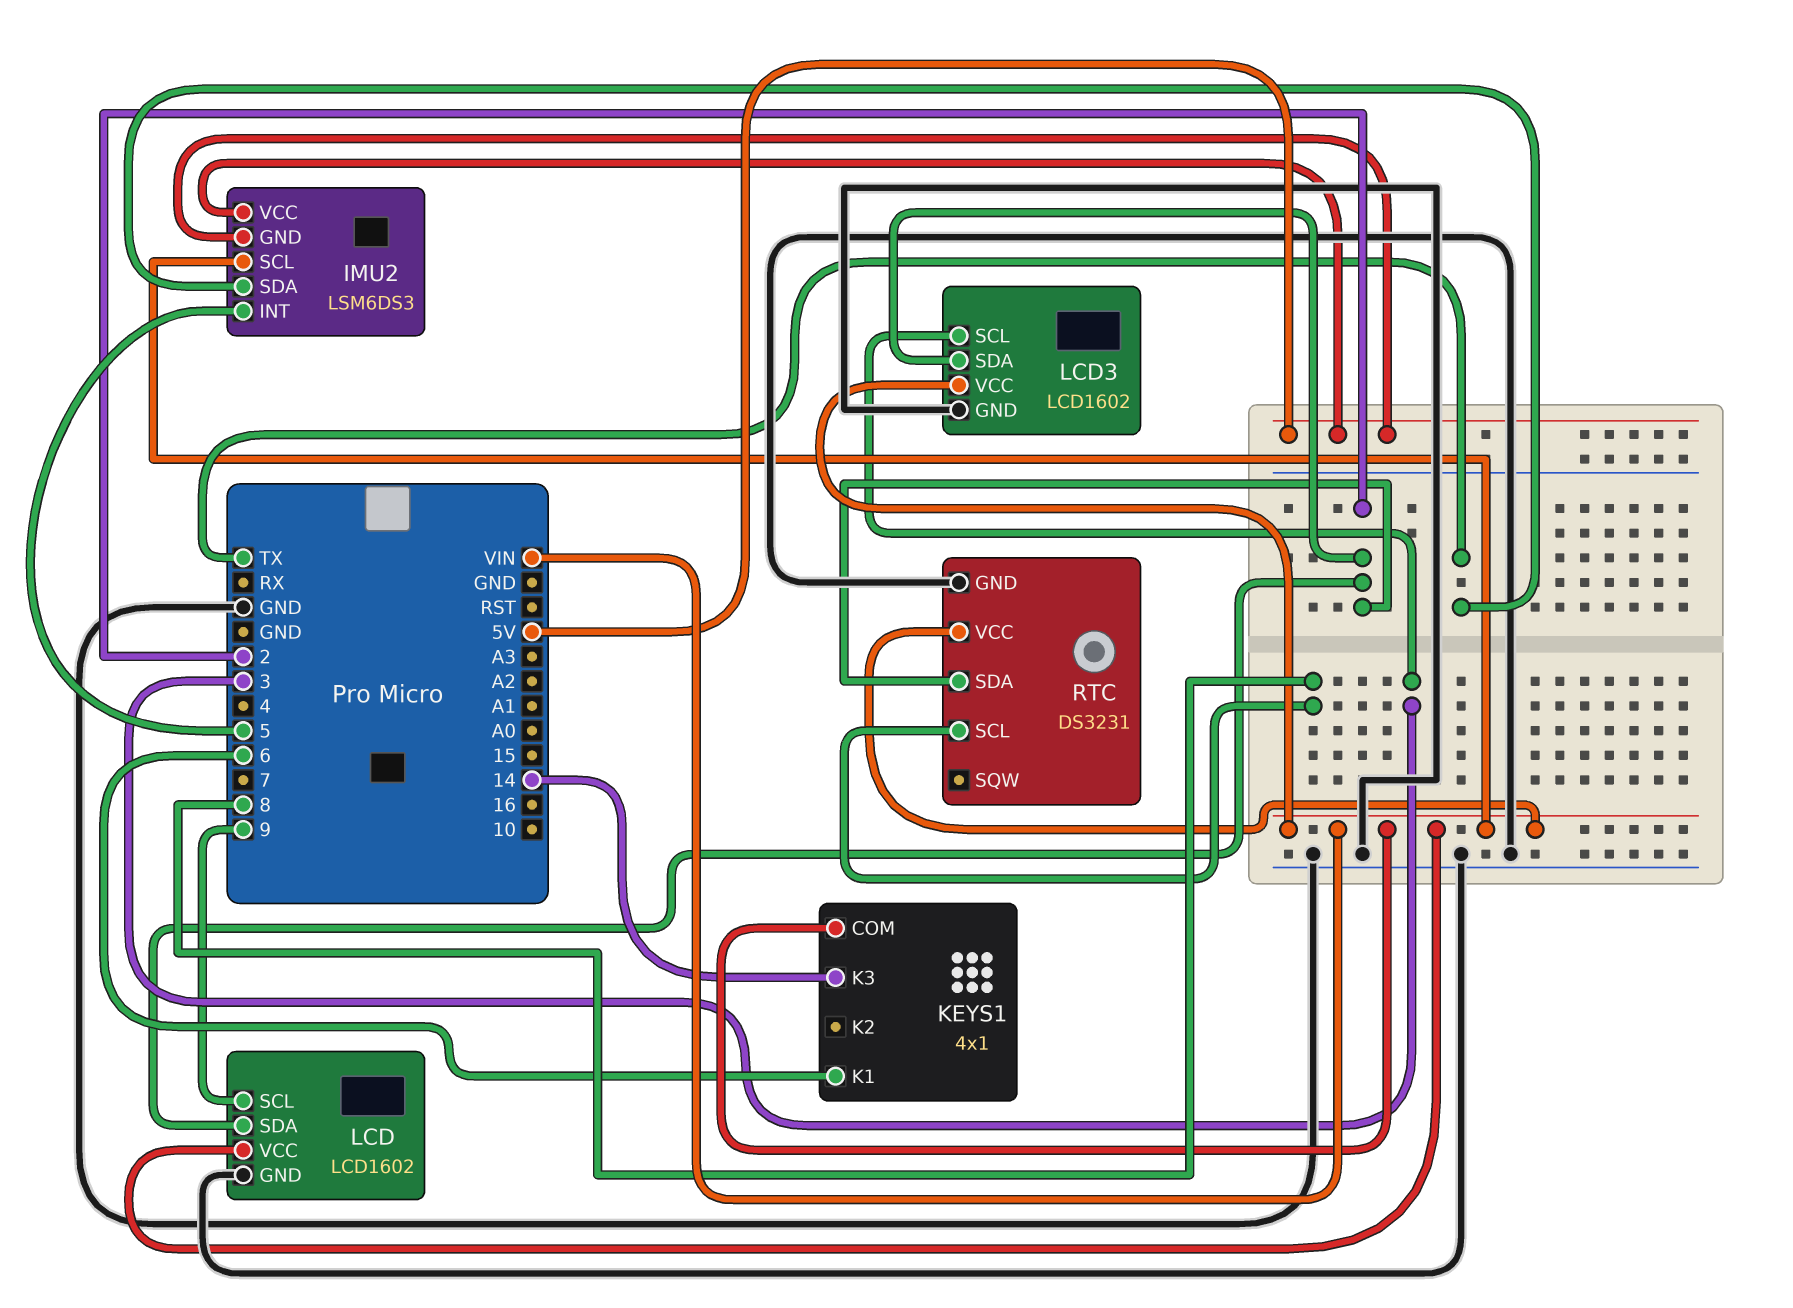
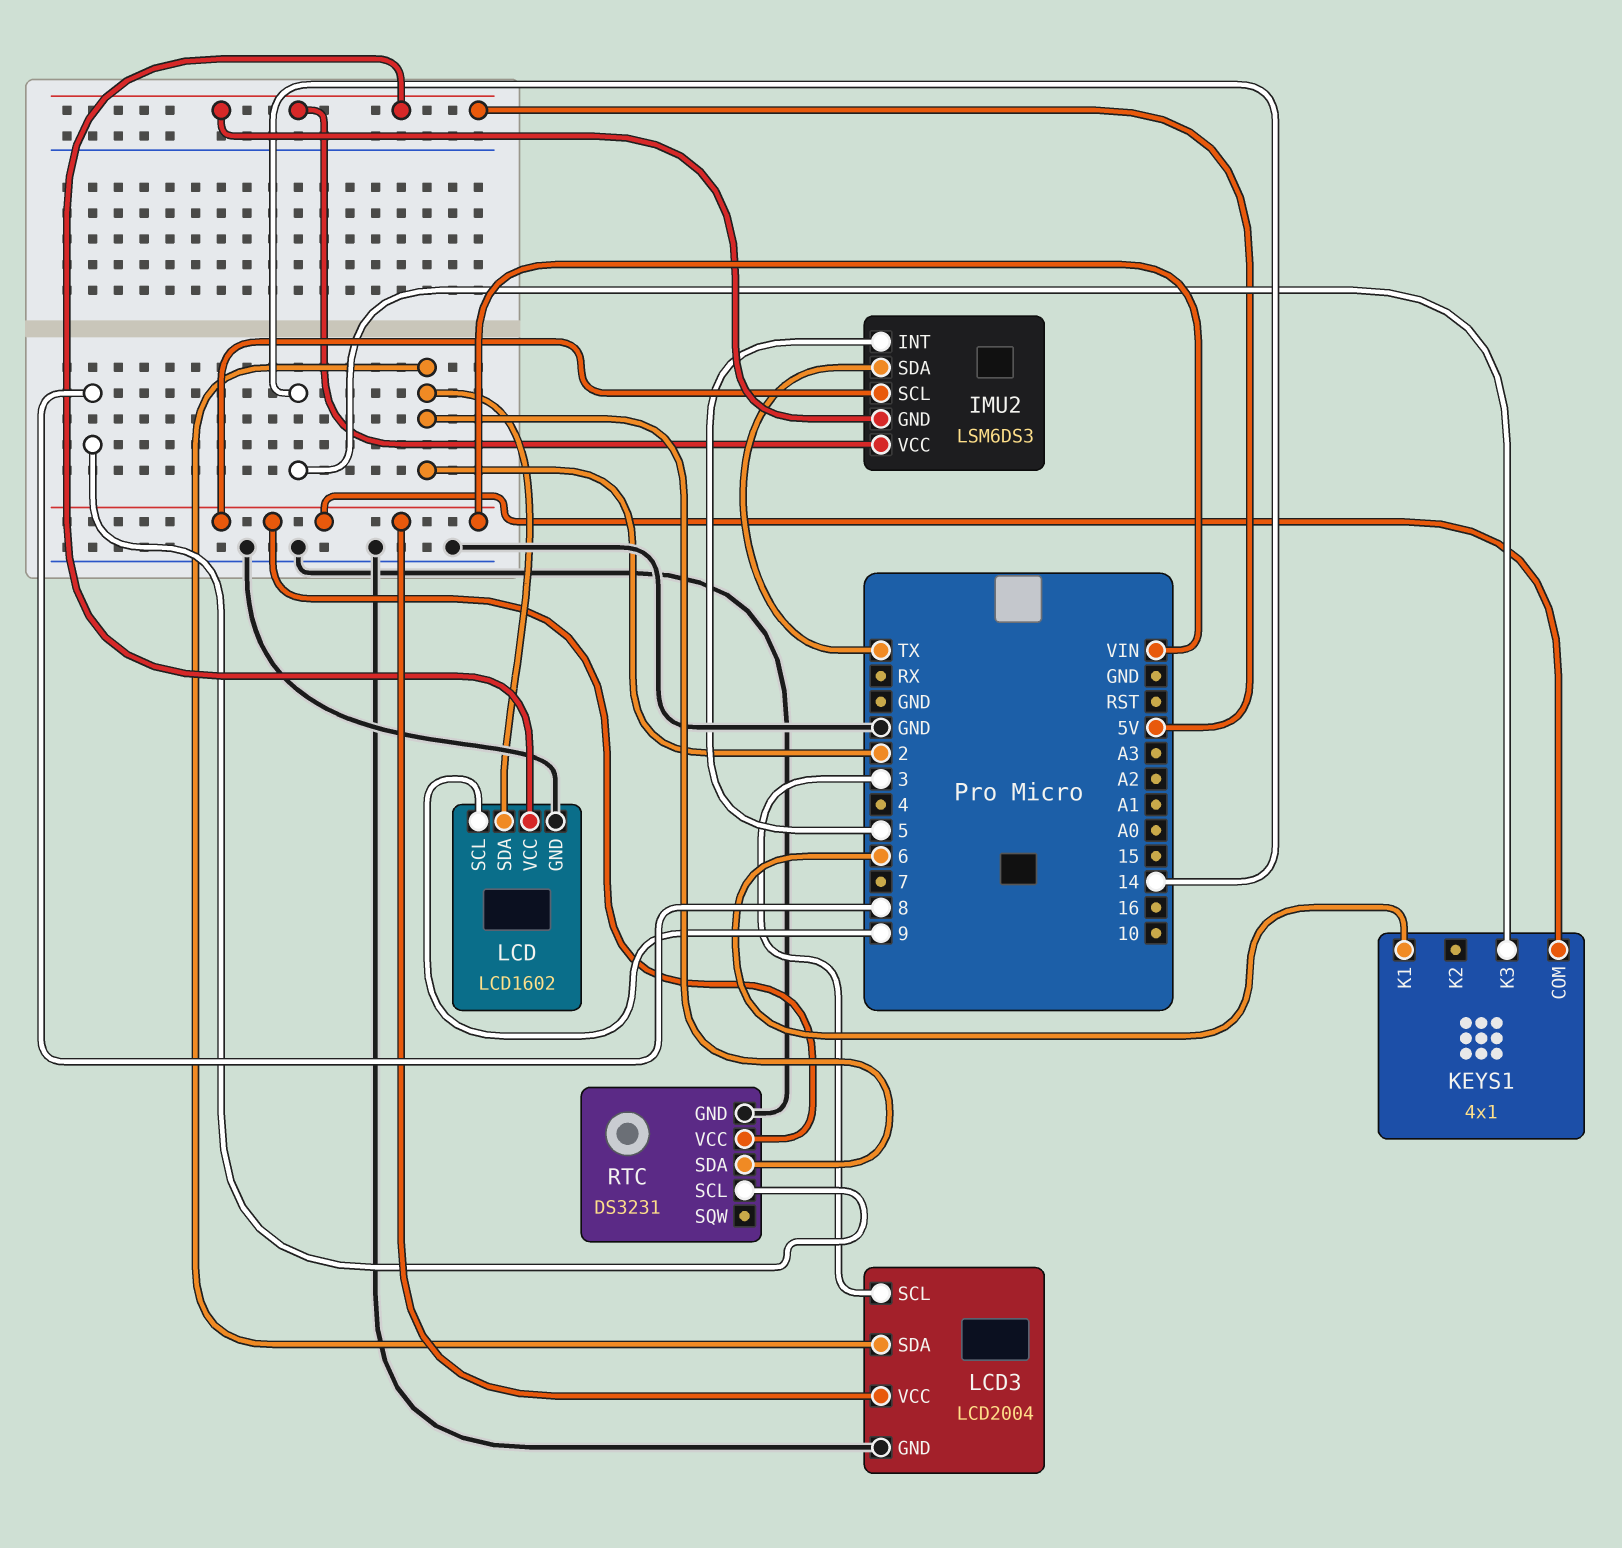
LCD pin VCC: VIN -> 5V
LCD3: LCD1602 -> LCD2004

